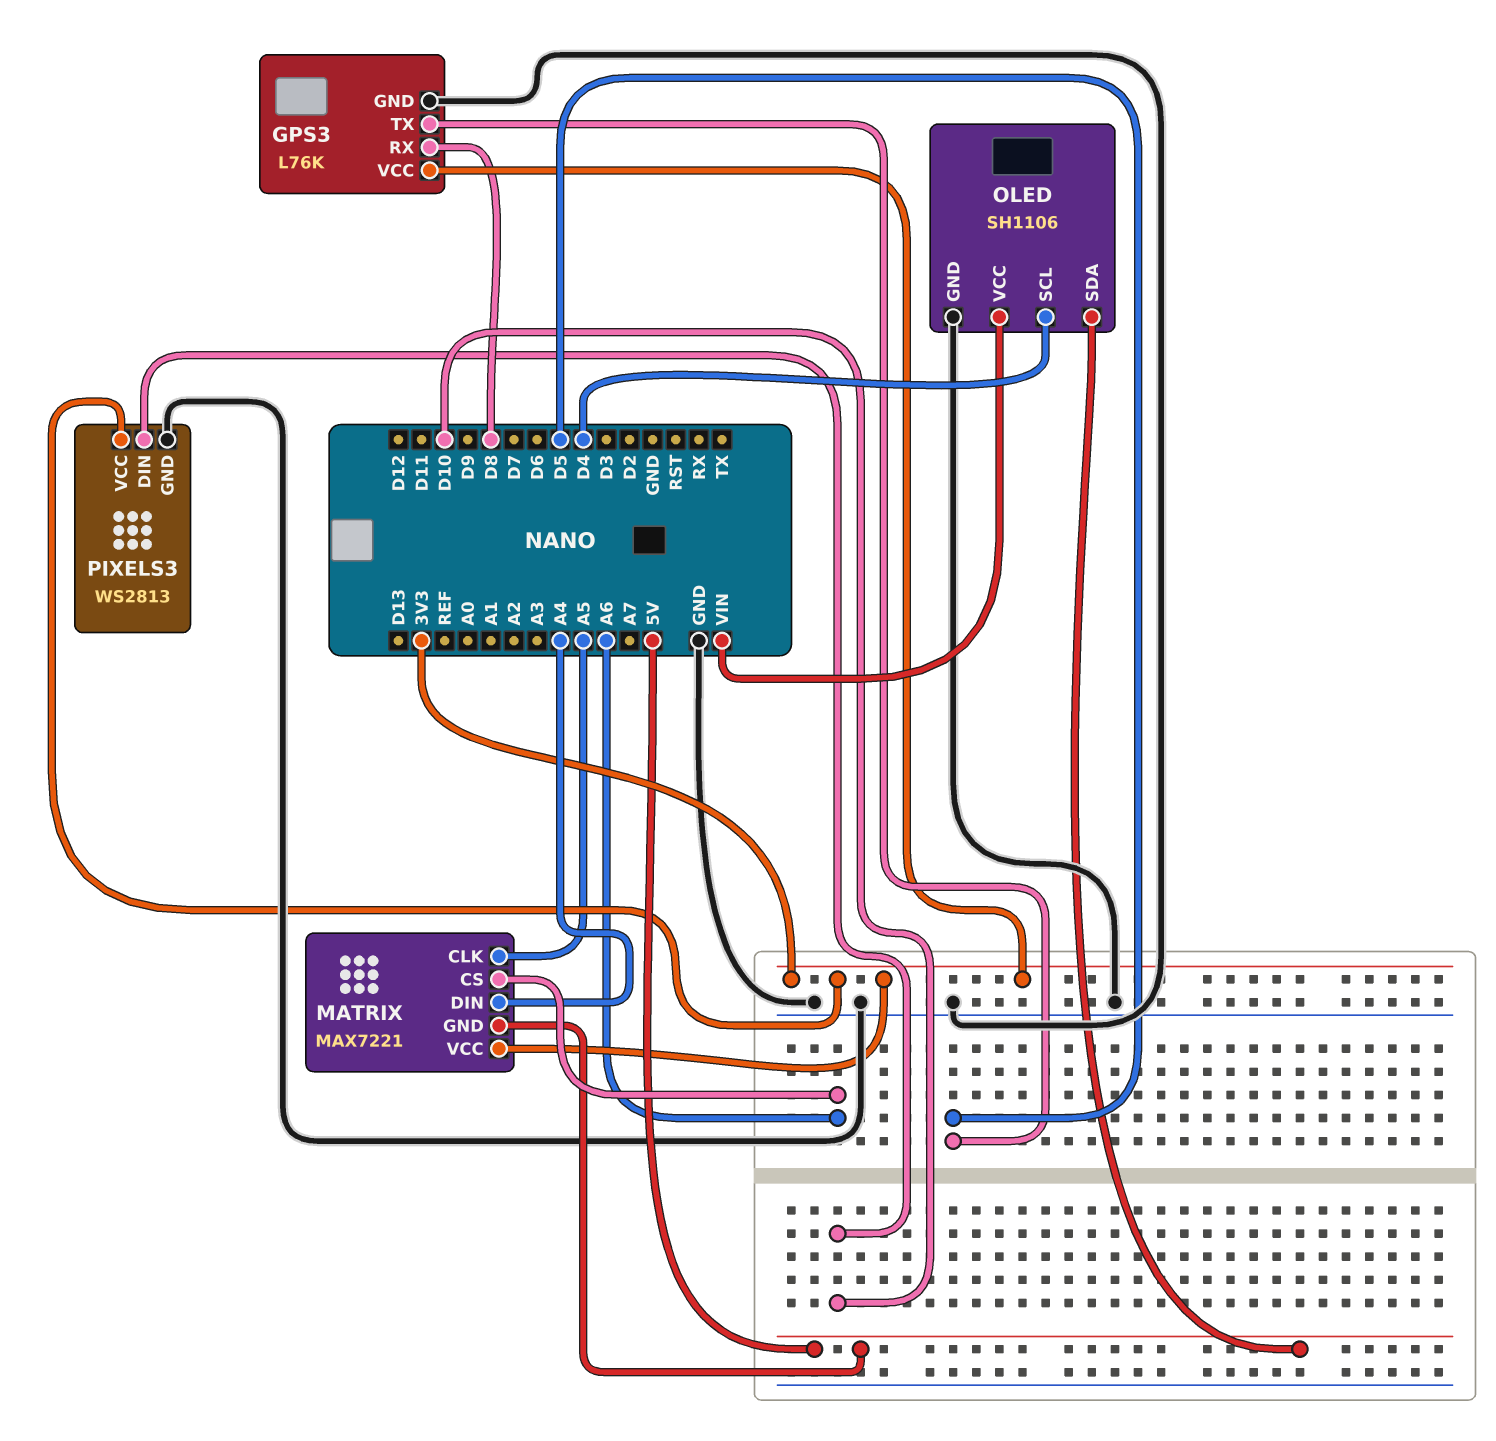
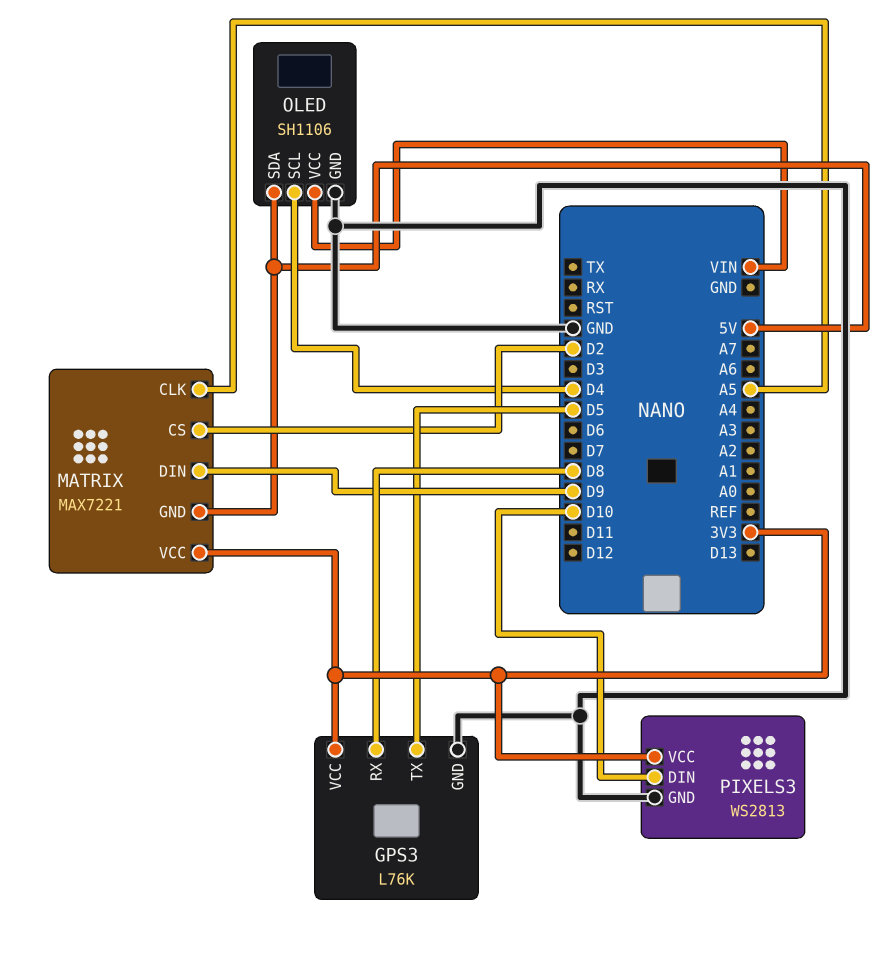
MATRIX pin CS: A6 -> D2
MATRIX pin DIN: A4 -> D9

